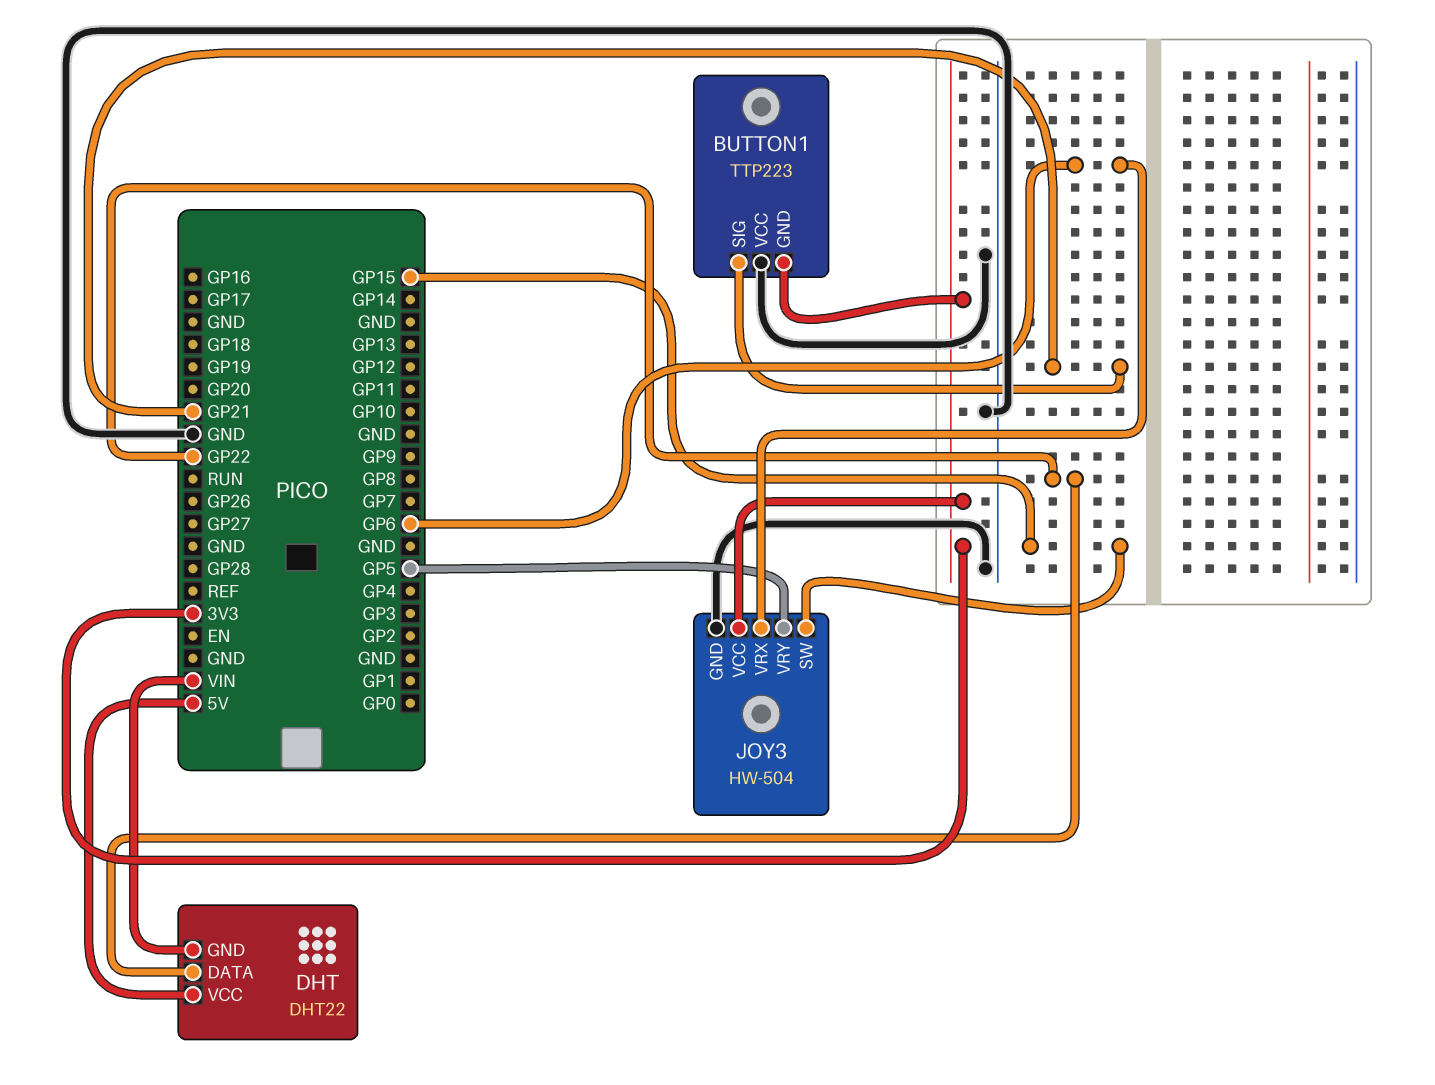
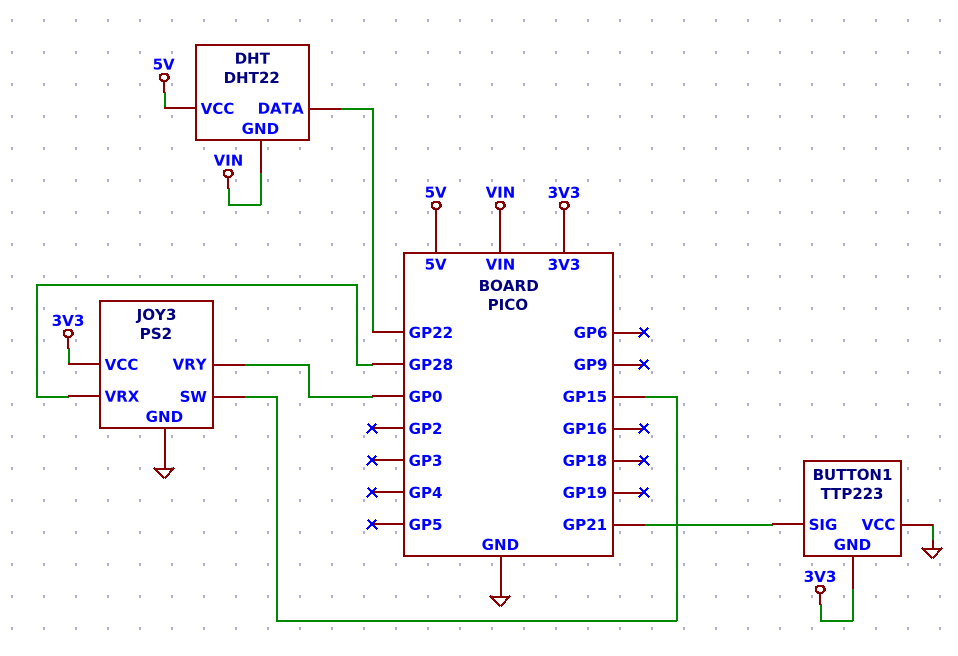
JOY3: HW-504 -> PS2
JOY3 pin VRX: GP6 -> GP28
JOY3 pin VRY: GP5 -> GP0

